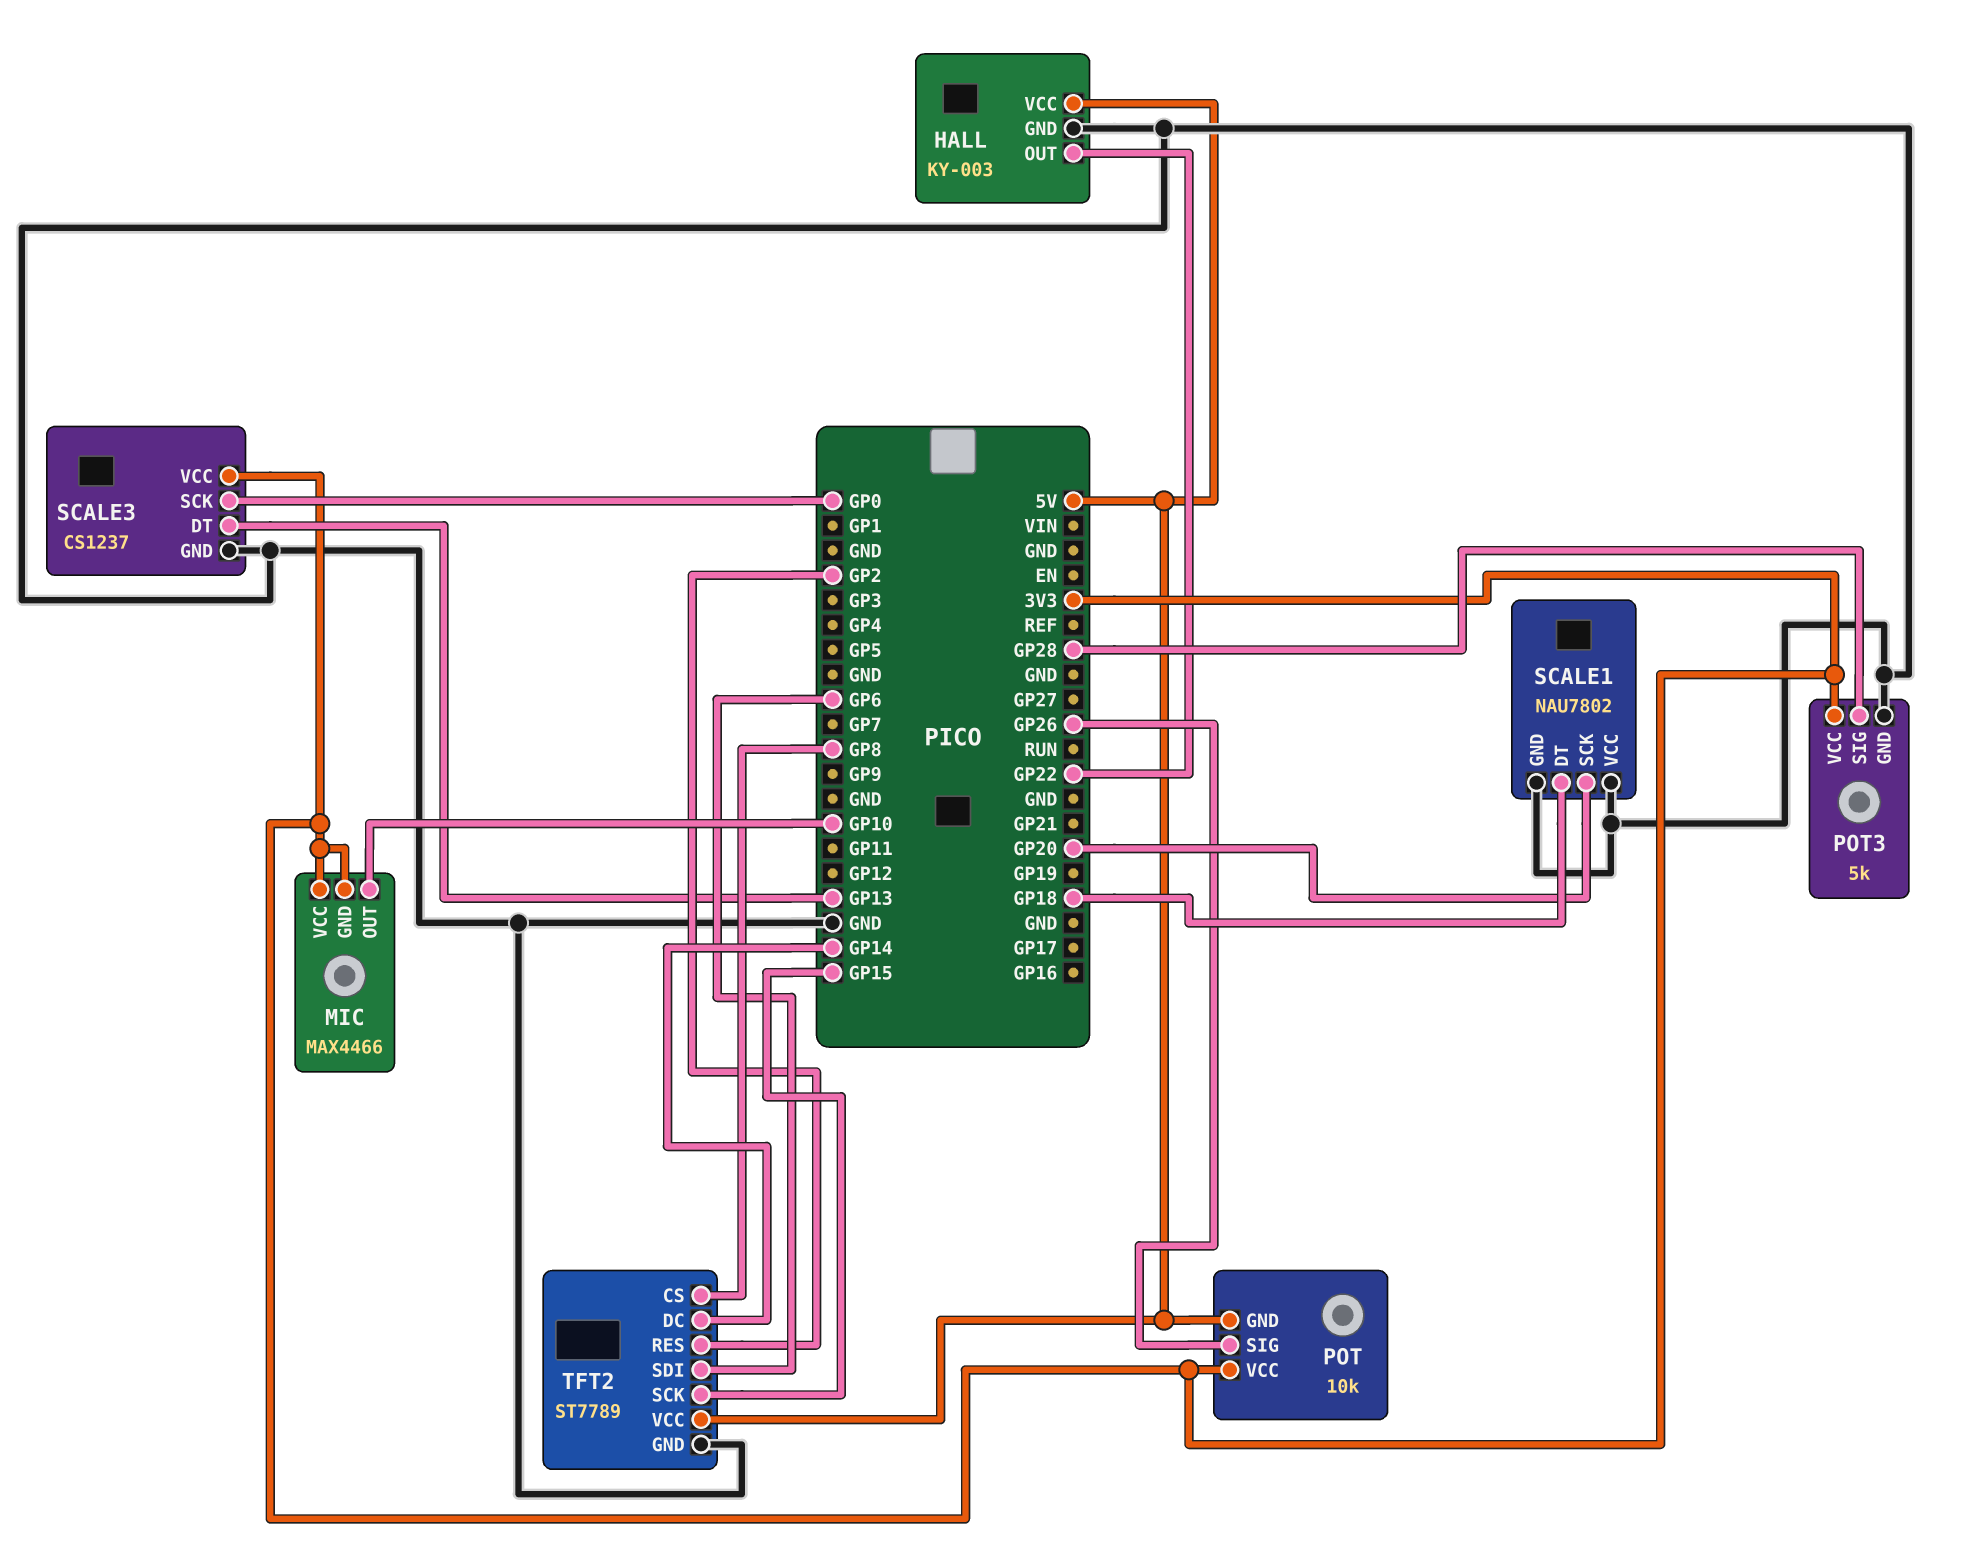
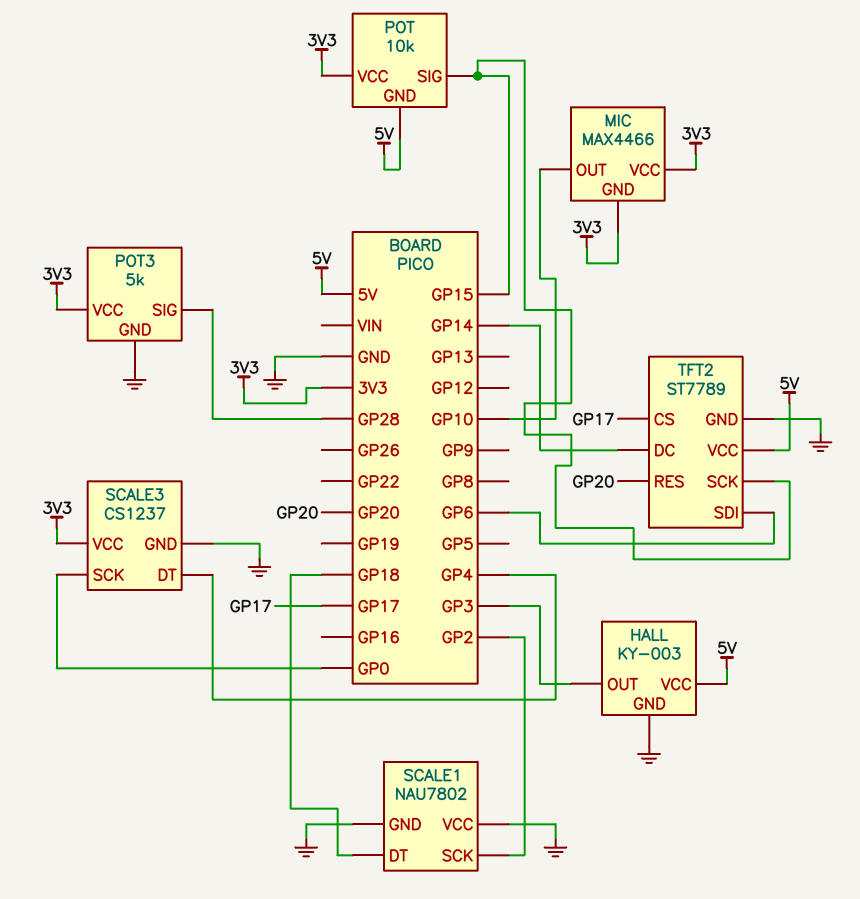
HALL pin OUT: GP22 -> GP3
POT pin SIG: GP26 -> GP15
SCALE1 pin SCK: GP20 -> GP2
SCALE3 pin DT: GP13 -> GP4
TFT2 pin CS: GP8 -> GP17
TFT2 pin RES: GP2 -> GP20

